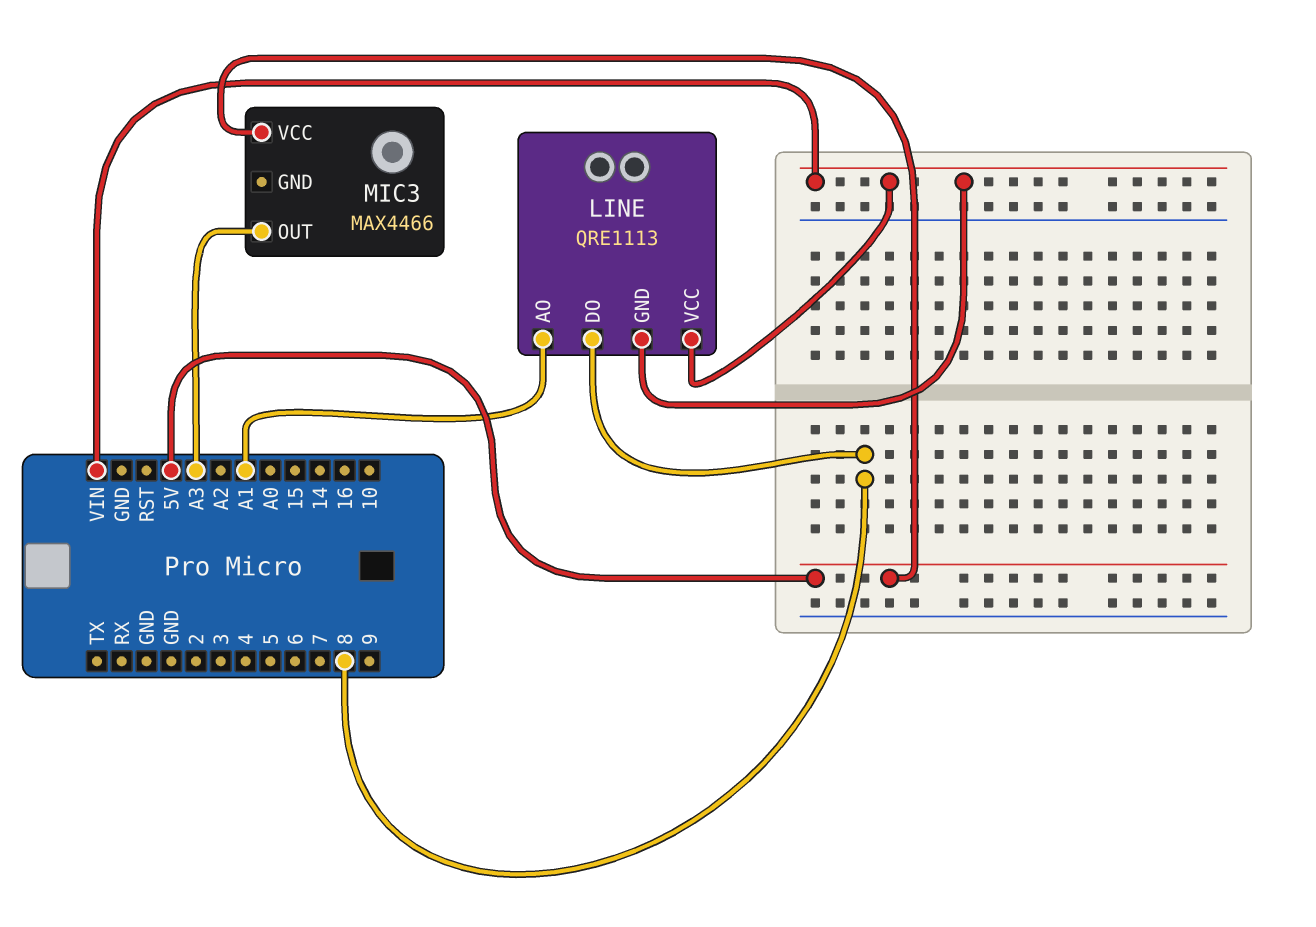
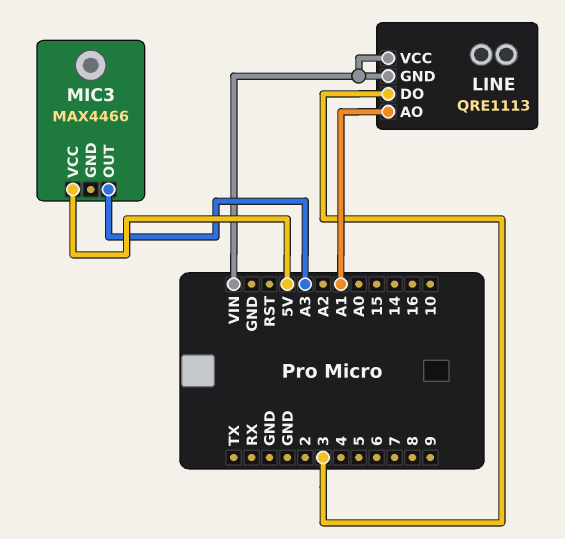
LINE pin DO: 8 -> 3

